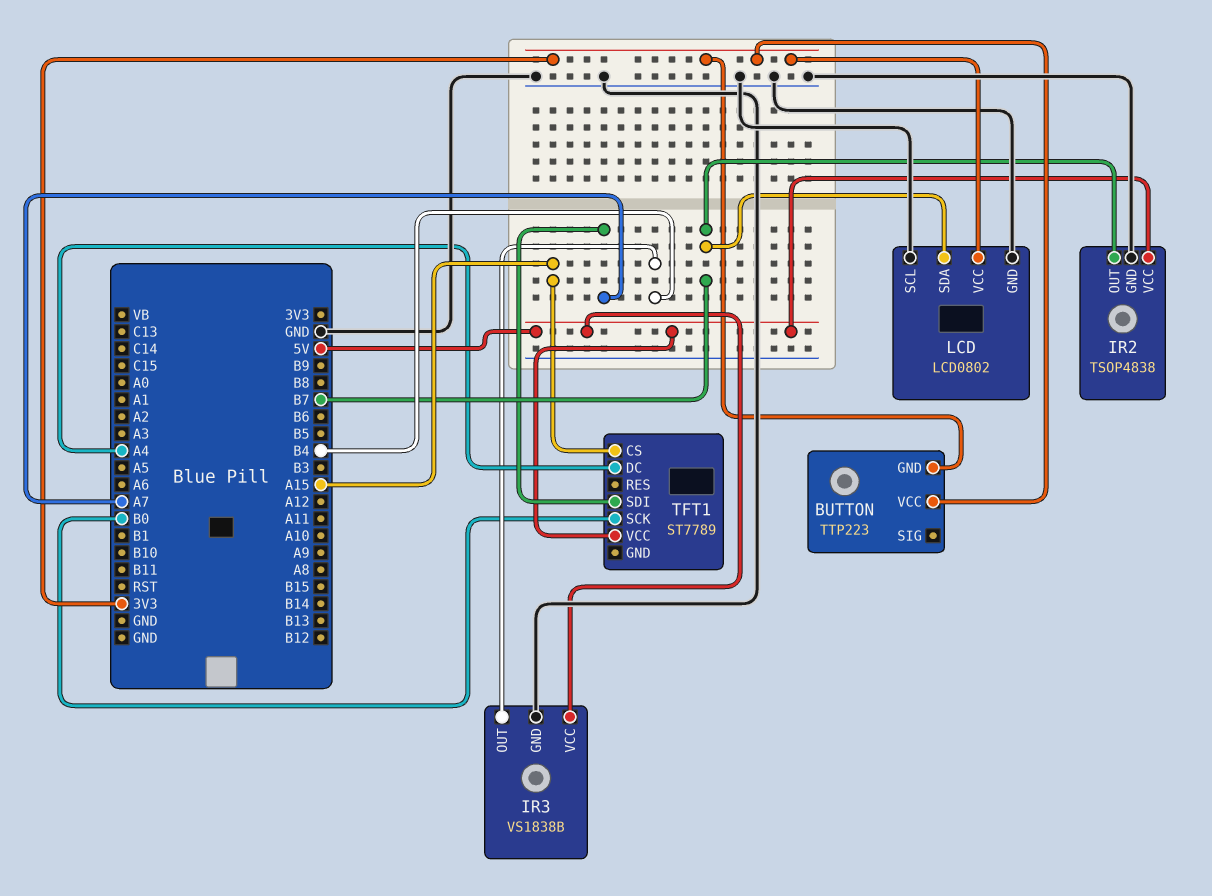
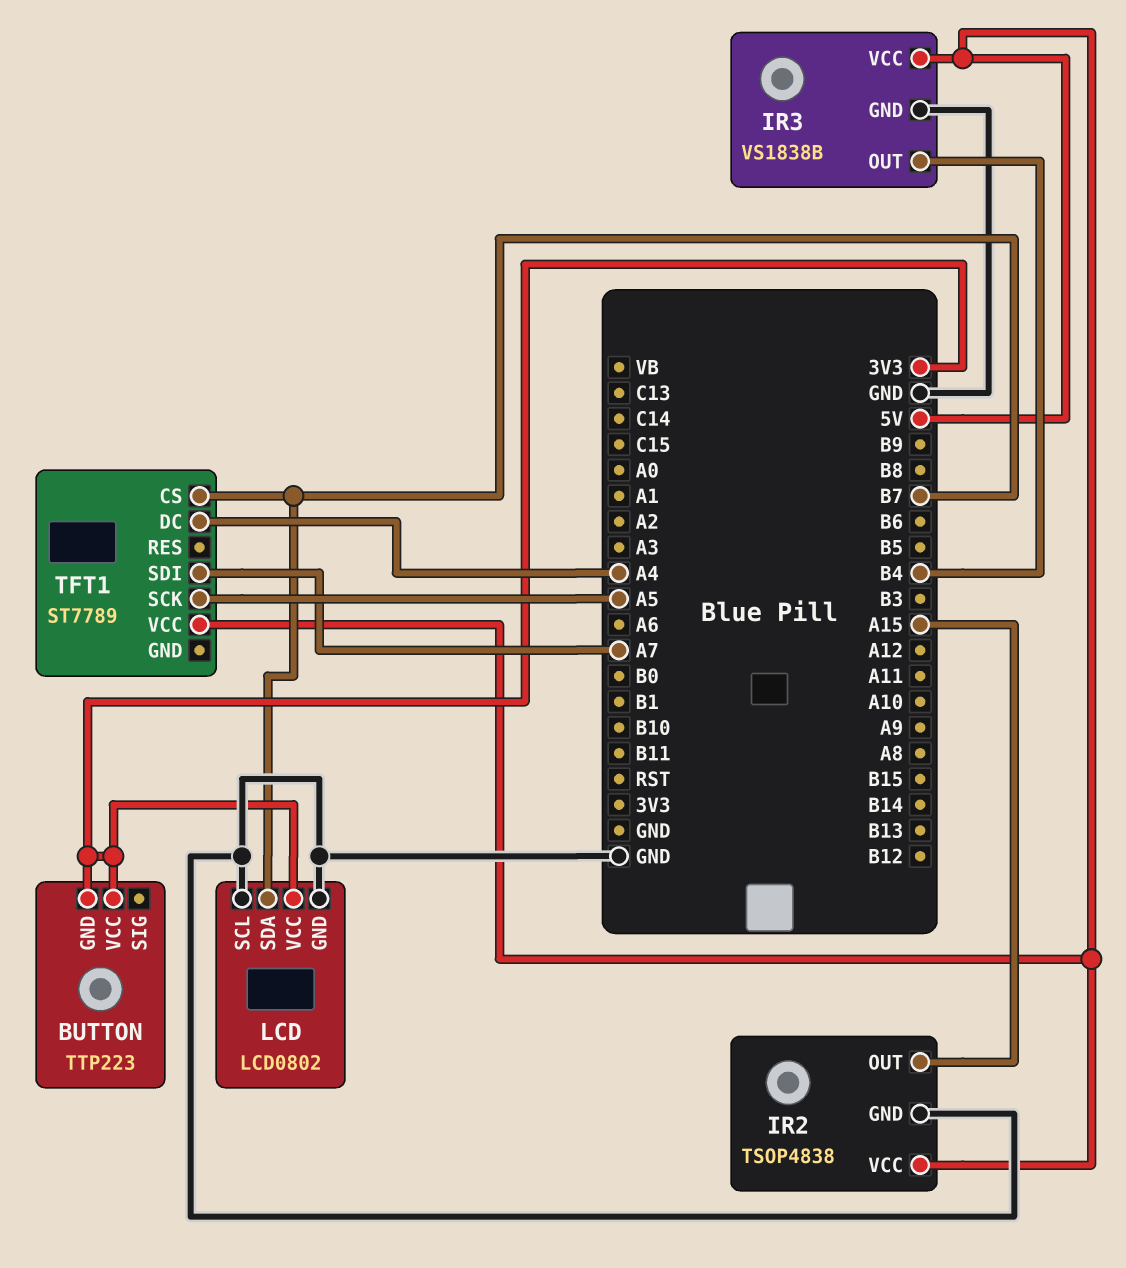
IR2 pin OUT: B7 -> A15
TFT1 pin CS: A15 -> B7
TFT1 pin SCK: B0 -> A5

